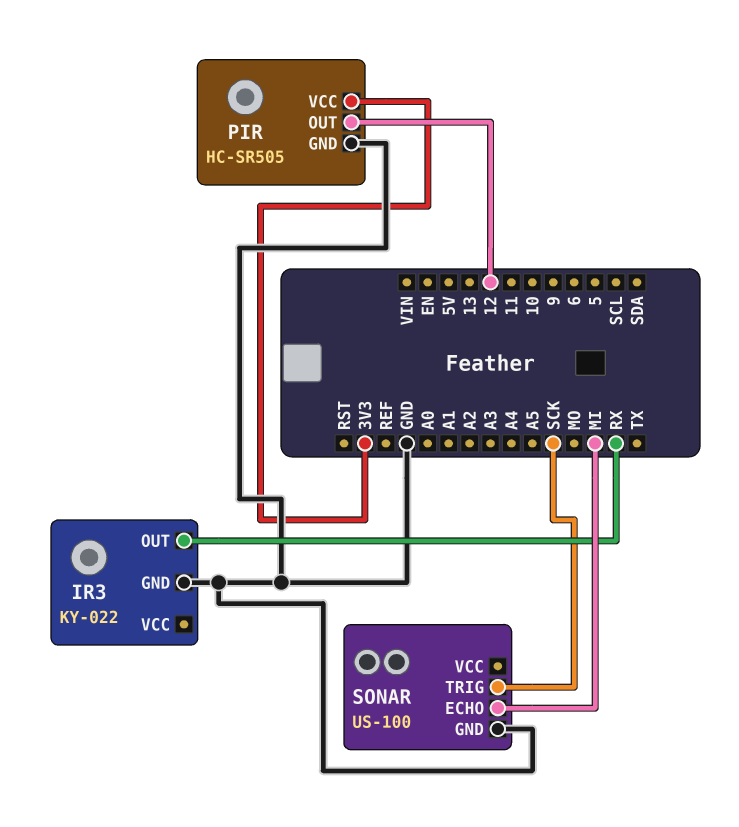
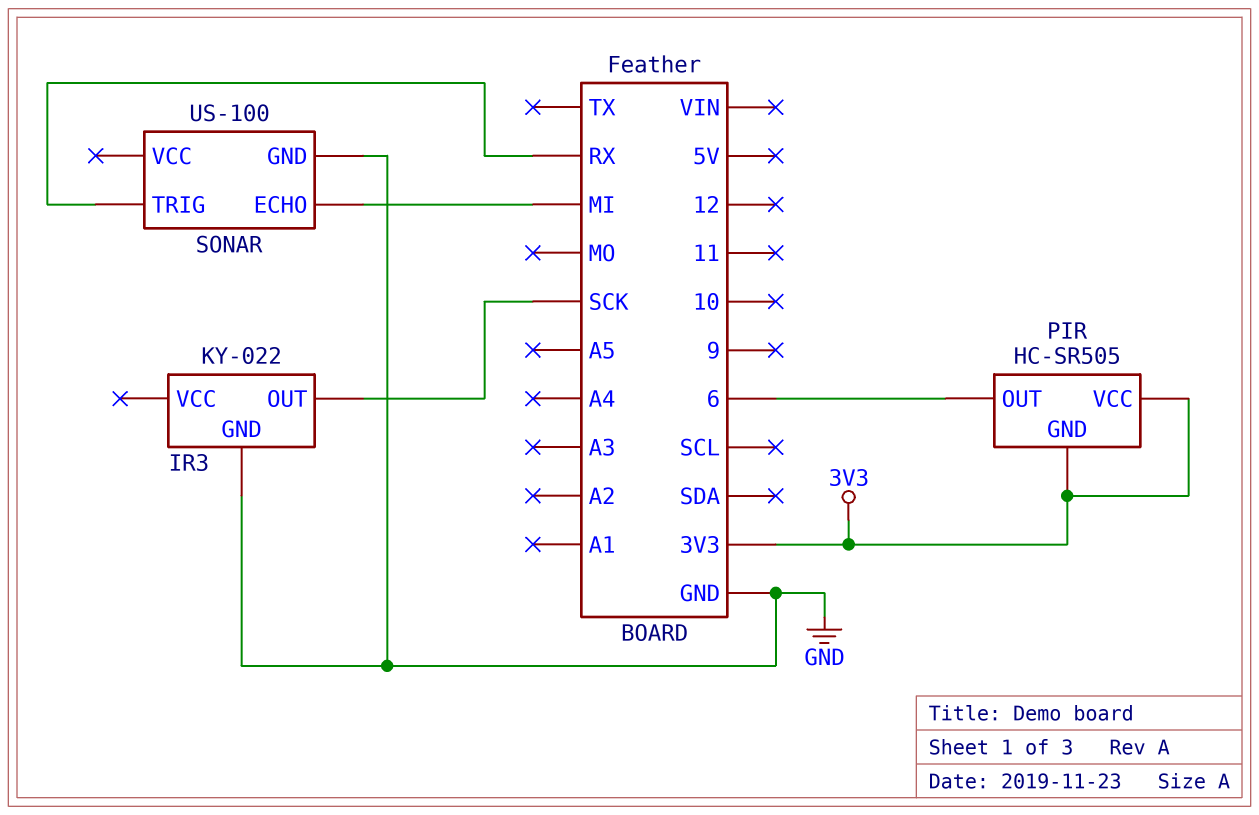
IR3 pin OUT: RX -> SCK
PIR pin GND: GND -> 3V3
PIR pin OUT: 12 -> 6
SONAR pin TRIG: SCK -> RX

